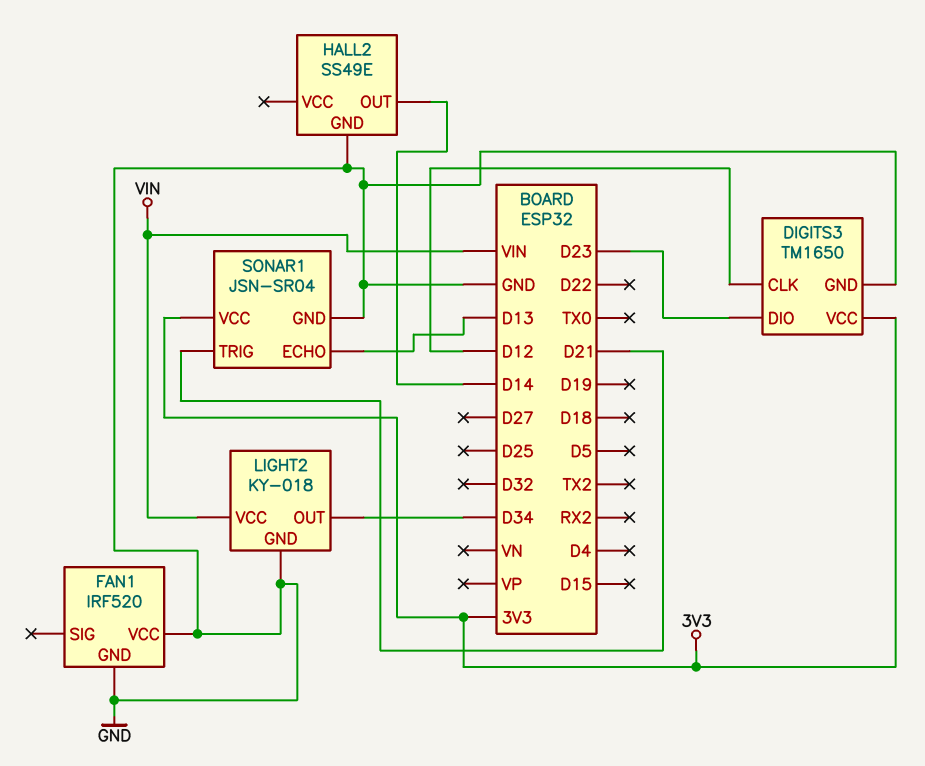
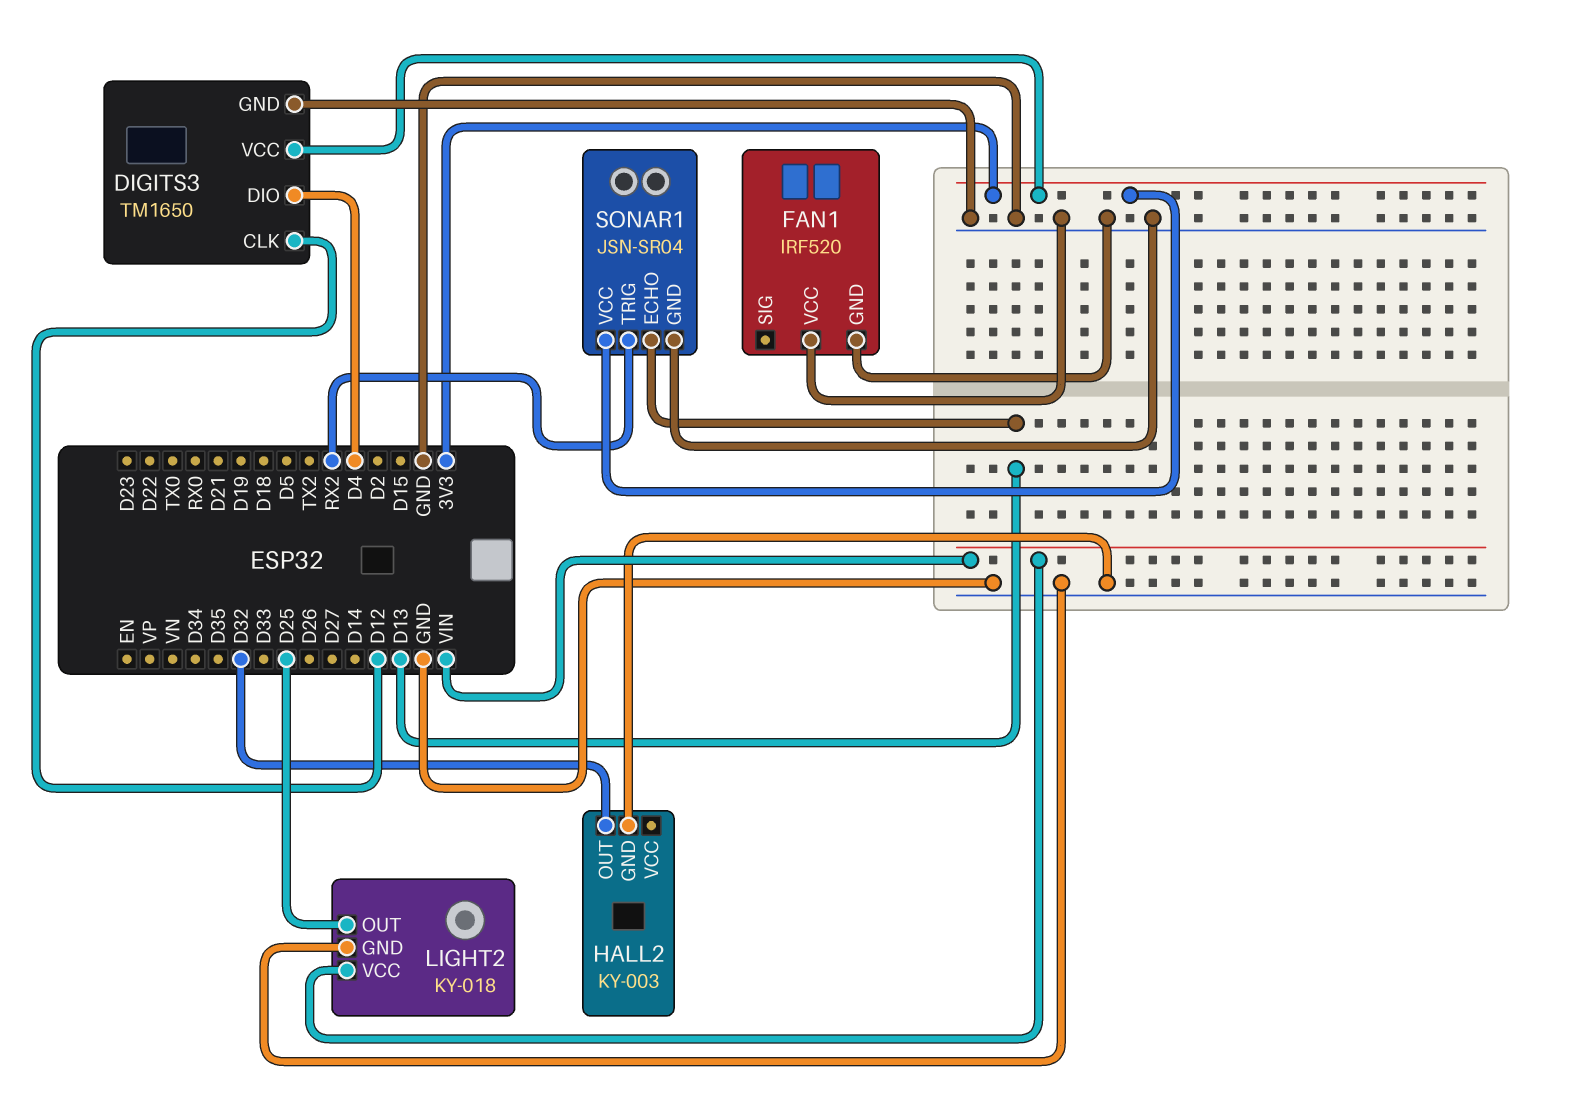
DIGITS3 pin DIO: D23 -> D4
HALL2: SS49E -> KY-003
HALL2 pin OUT: D14 -> D32
LIGHT2 pin OUT: D34 -> D25
SONAR1 pin TRIG: D21 -> RX2

